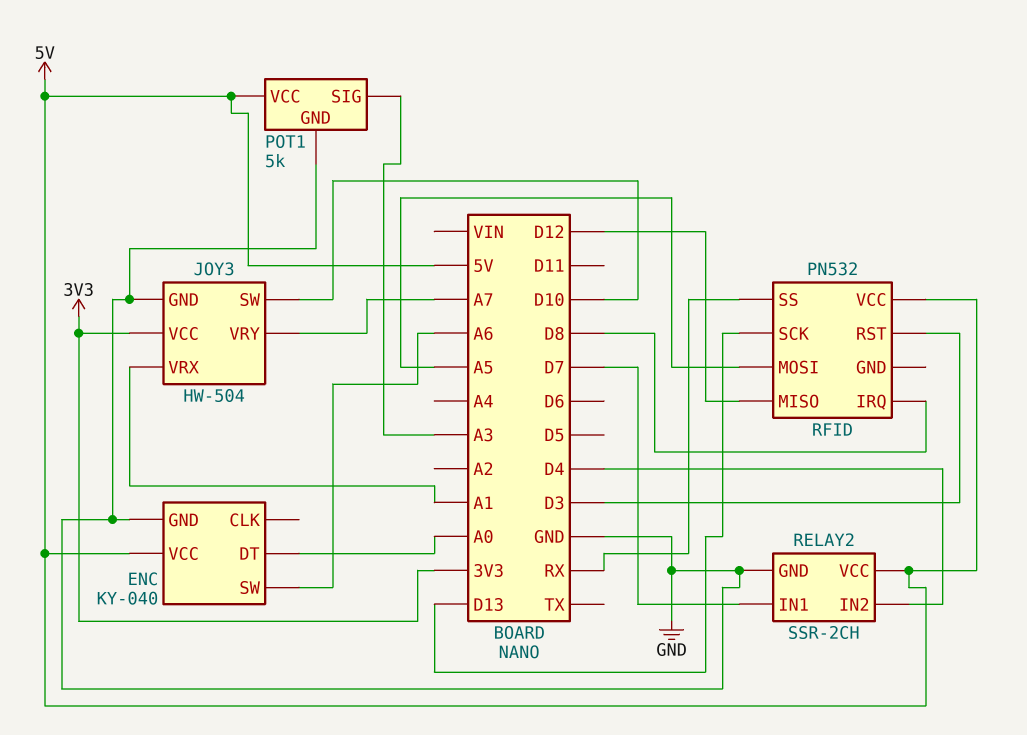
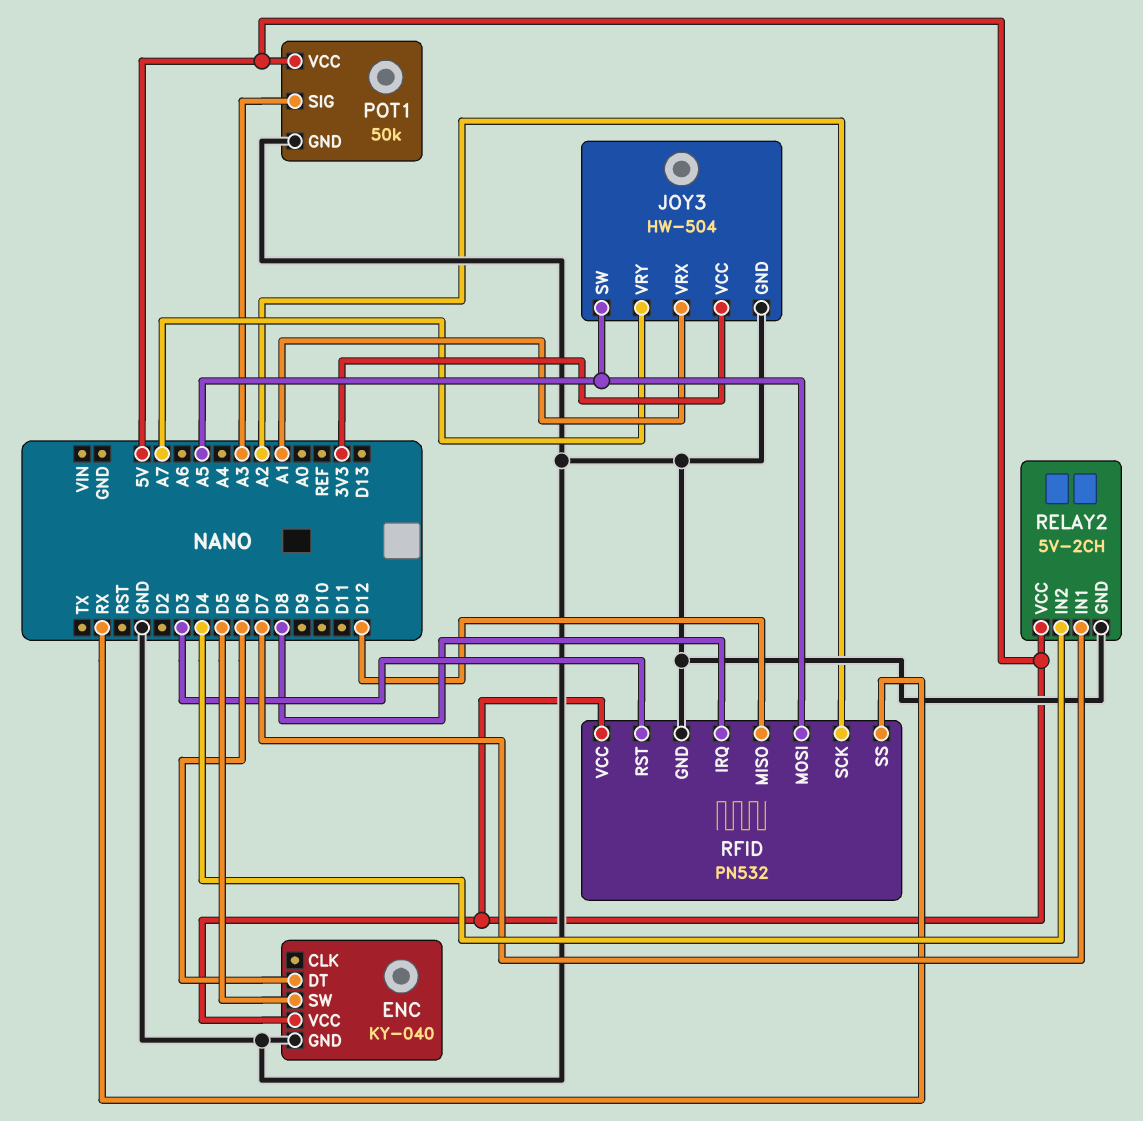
ENC pin DT: A0 -> D6
ENC pin SW: A6 -> D5
JOY3 pin SW: D10 -> A5
POT1: 5k -> 50k
RELAY2: SSR-2CH -> 5V-2CH
RFID pin GND: none -> GND
RFID pin SCK: D13 -> A2

